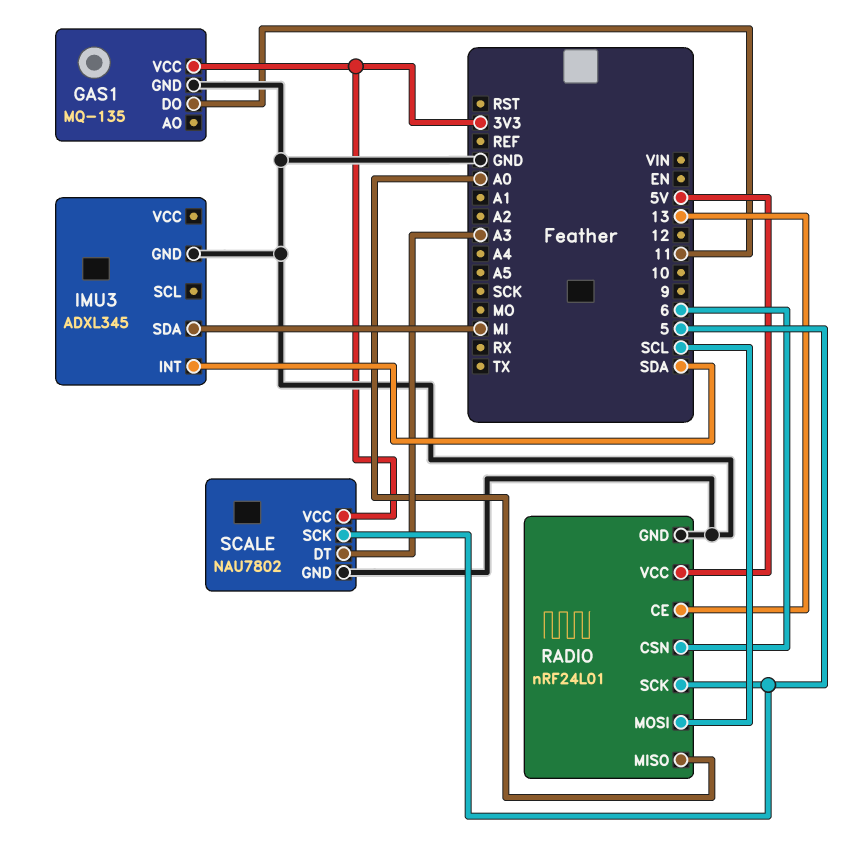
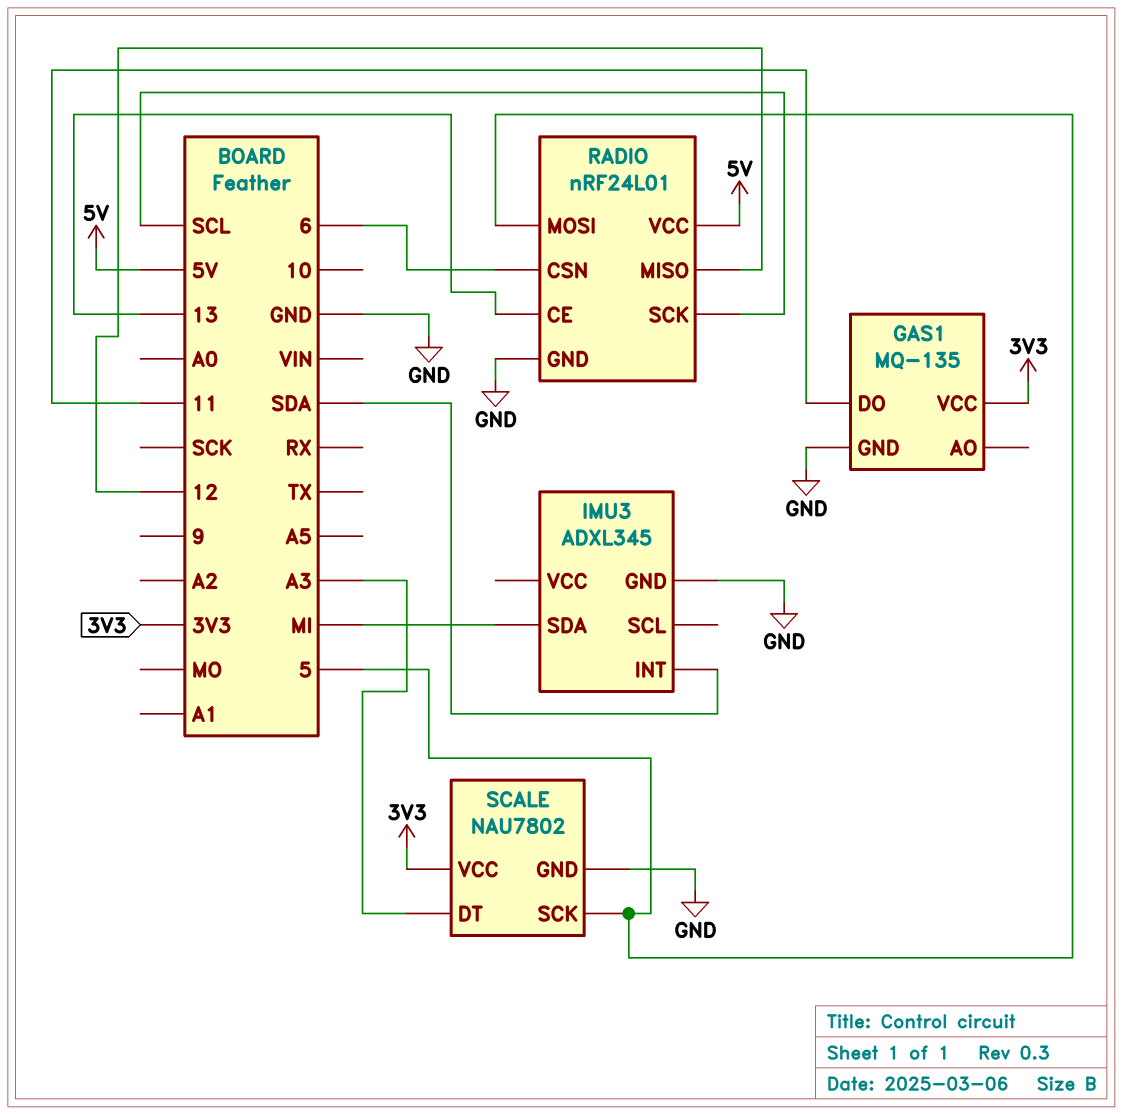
RADIO pin MISO: A0 -> 12
RADIO pin MOSI: SCL -> 5
RADIO pin SCK: 5 -> SCL

